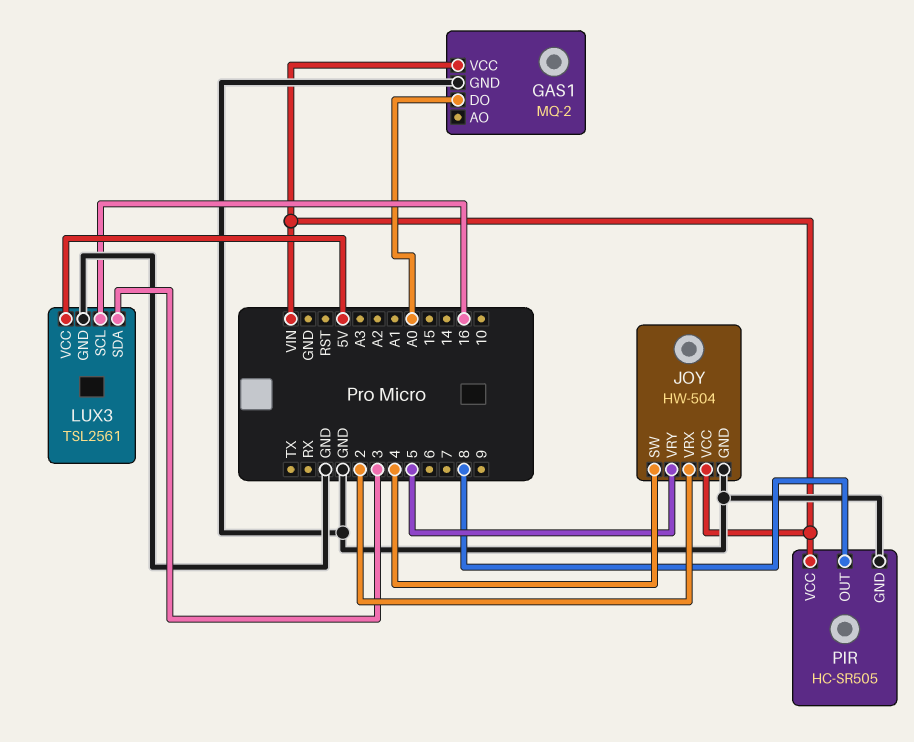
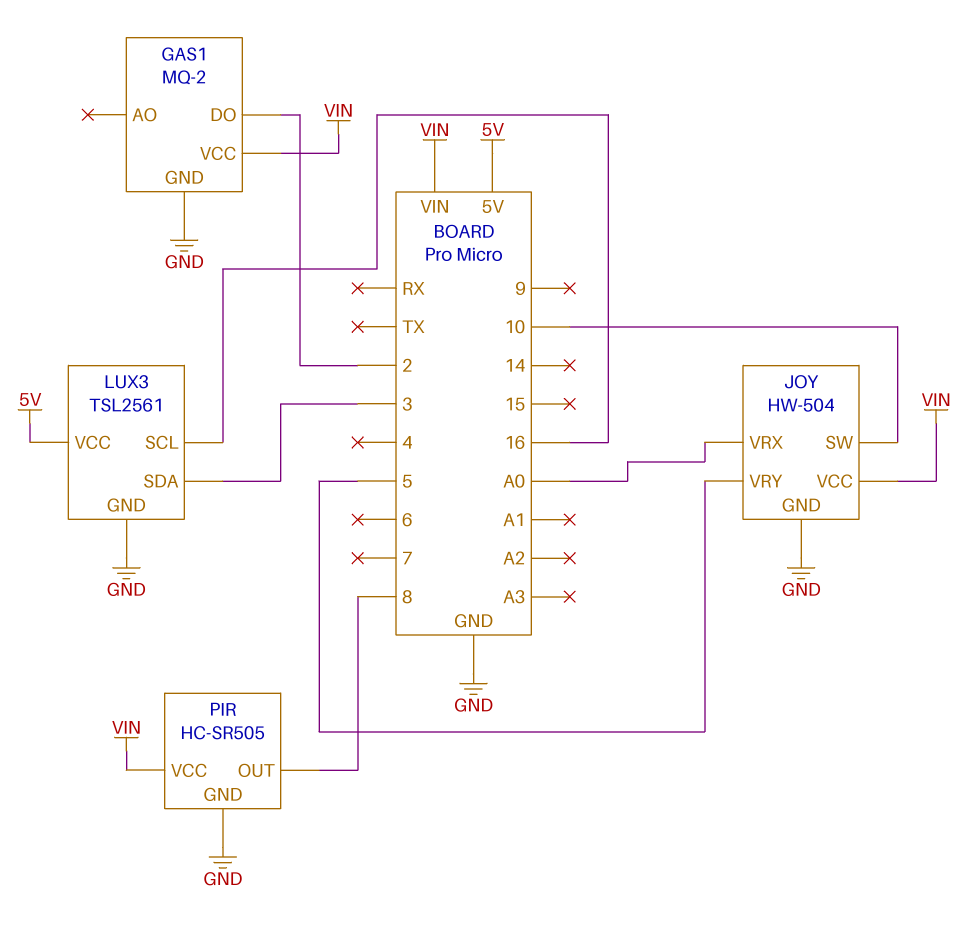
GAS1 pin DO: A0 -> 2
JOY pin SW: 4 -> 10
JOY pin VRX: 2 -> A0

